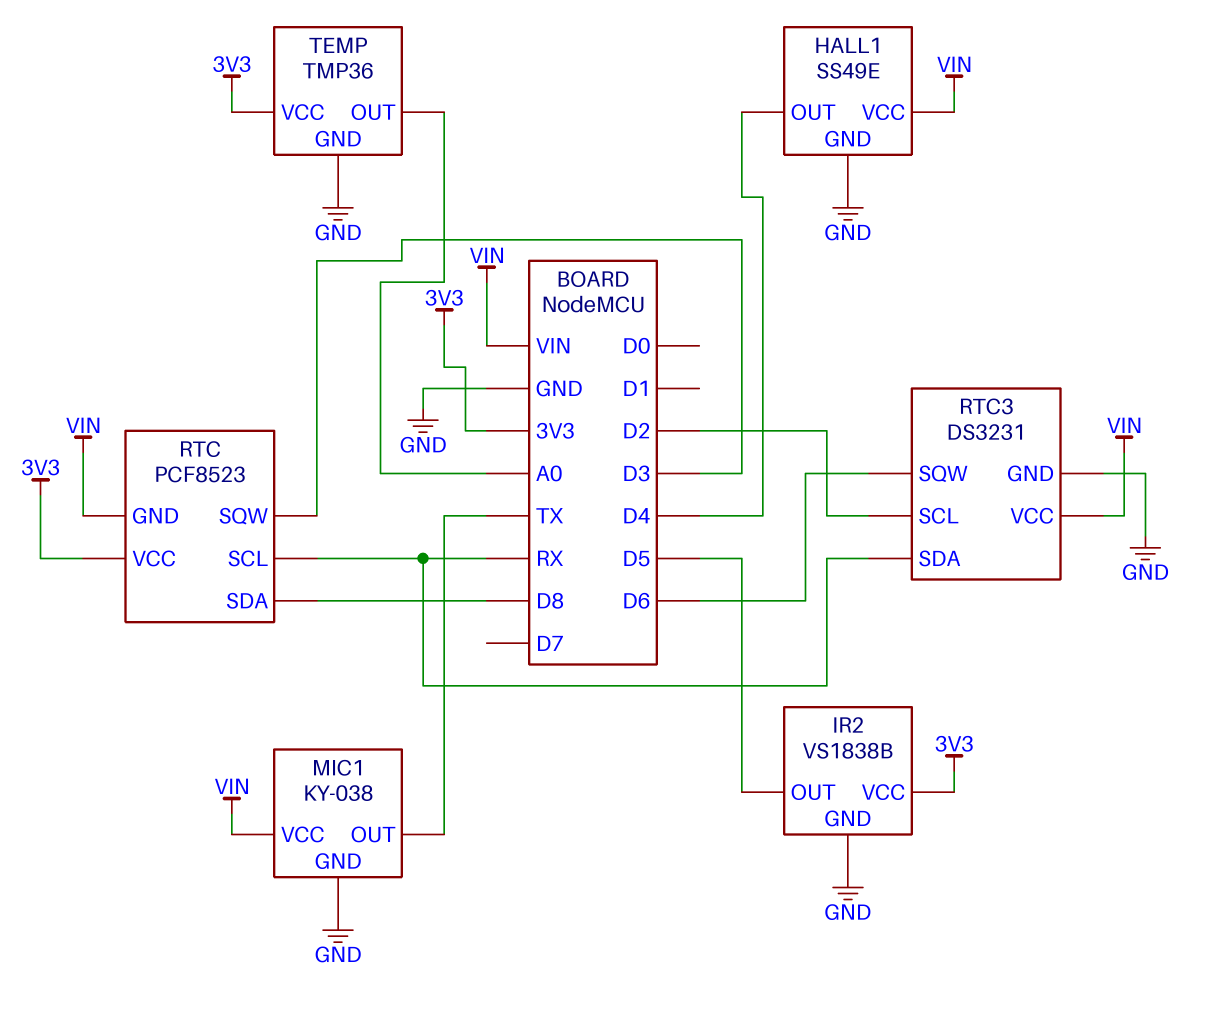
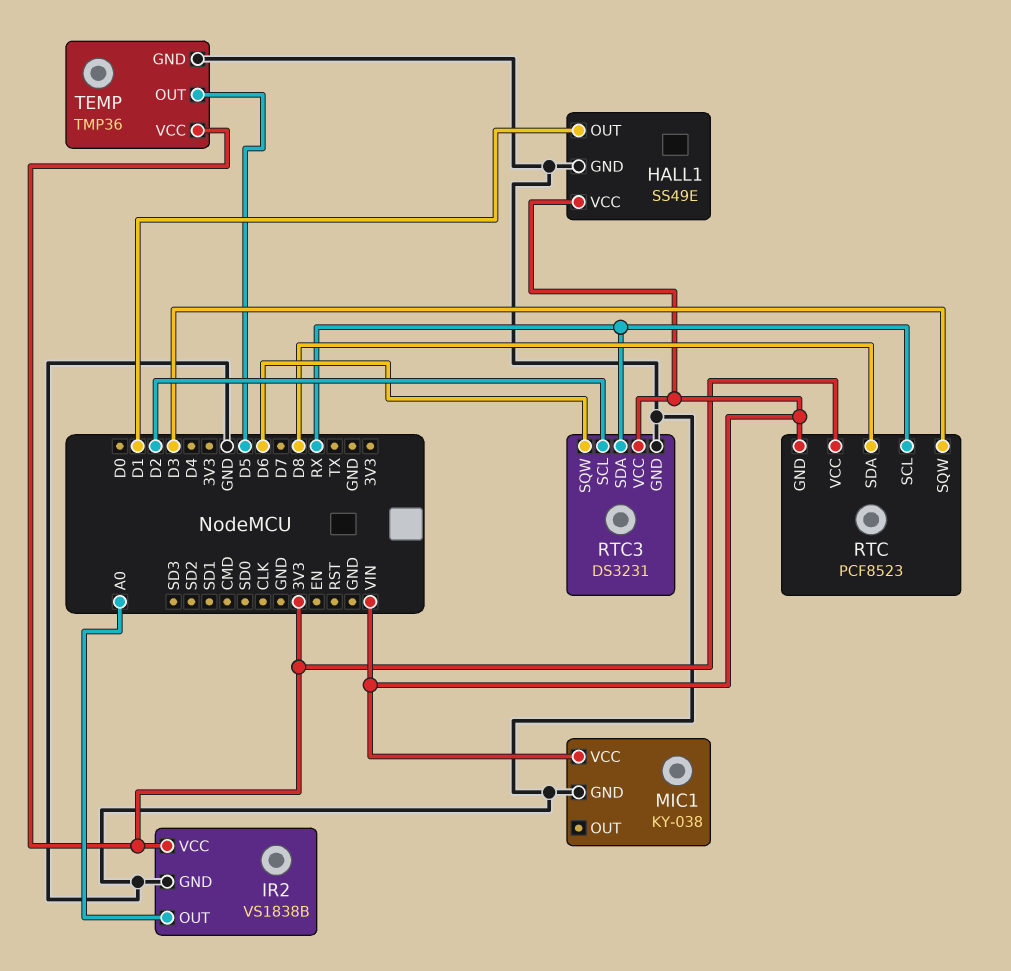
HALL1 pin OUT: D4 -> D1
IR2 pin OUT: D5 -> A0
MIC1 pin OUT: TX -> none
TEMP pin OUT: A0 -> D5

